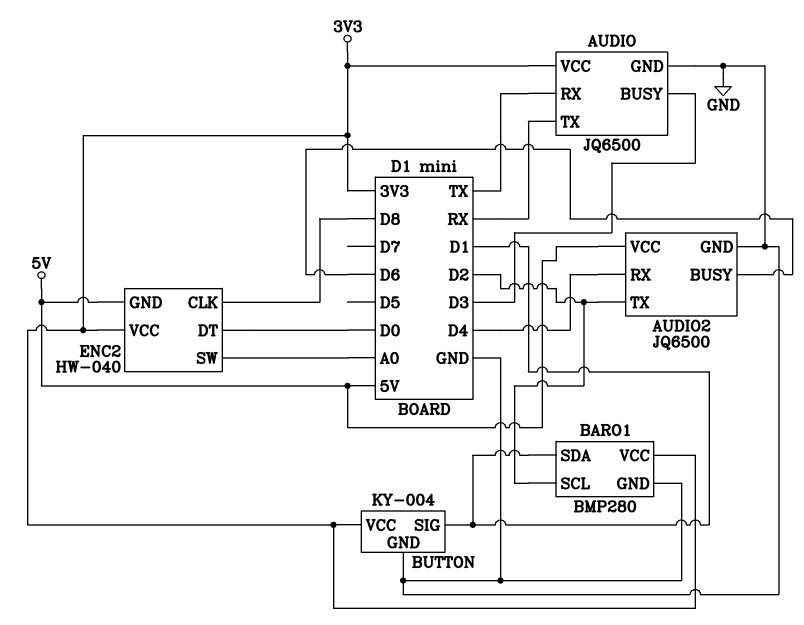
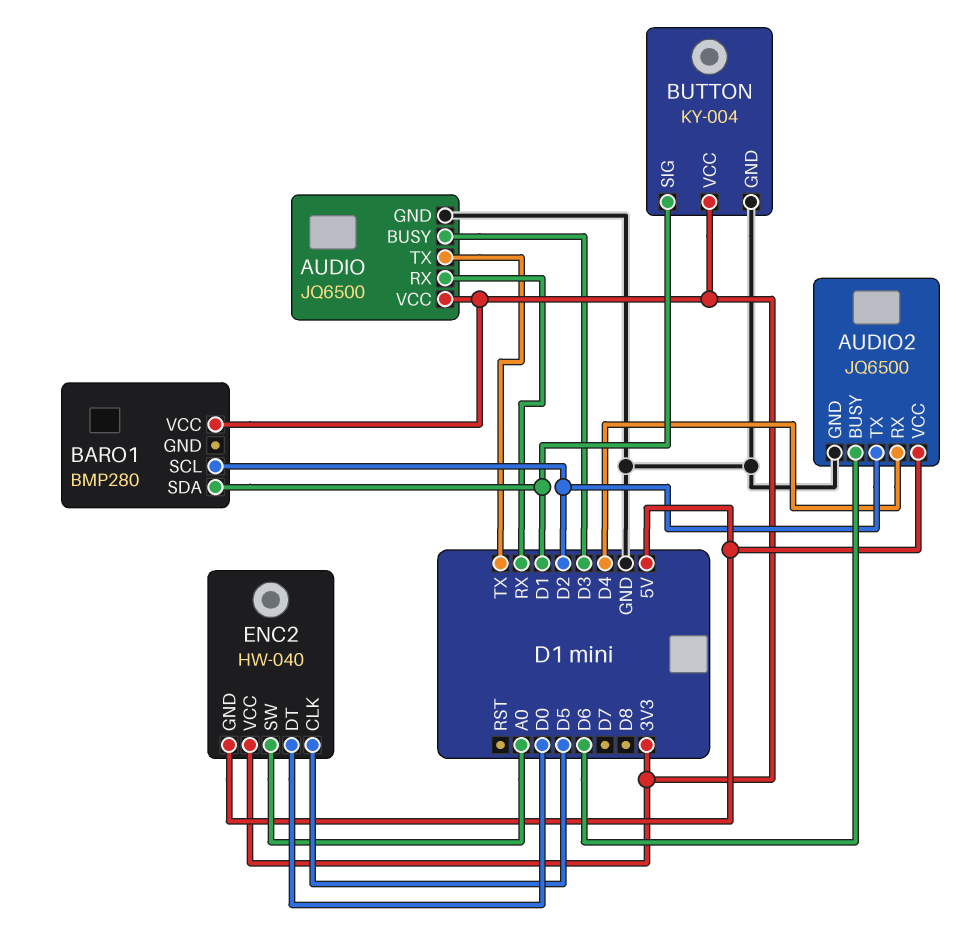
AUDIO pin RX: TX -> RX
AUDIO pin TX: RX -> TX
BARO1 pin GND: GND -> none
ENC2 pin CLK: D8 -> D5

